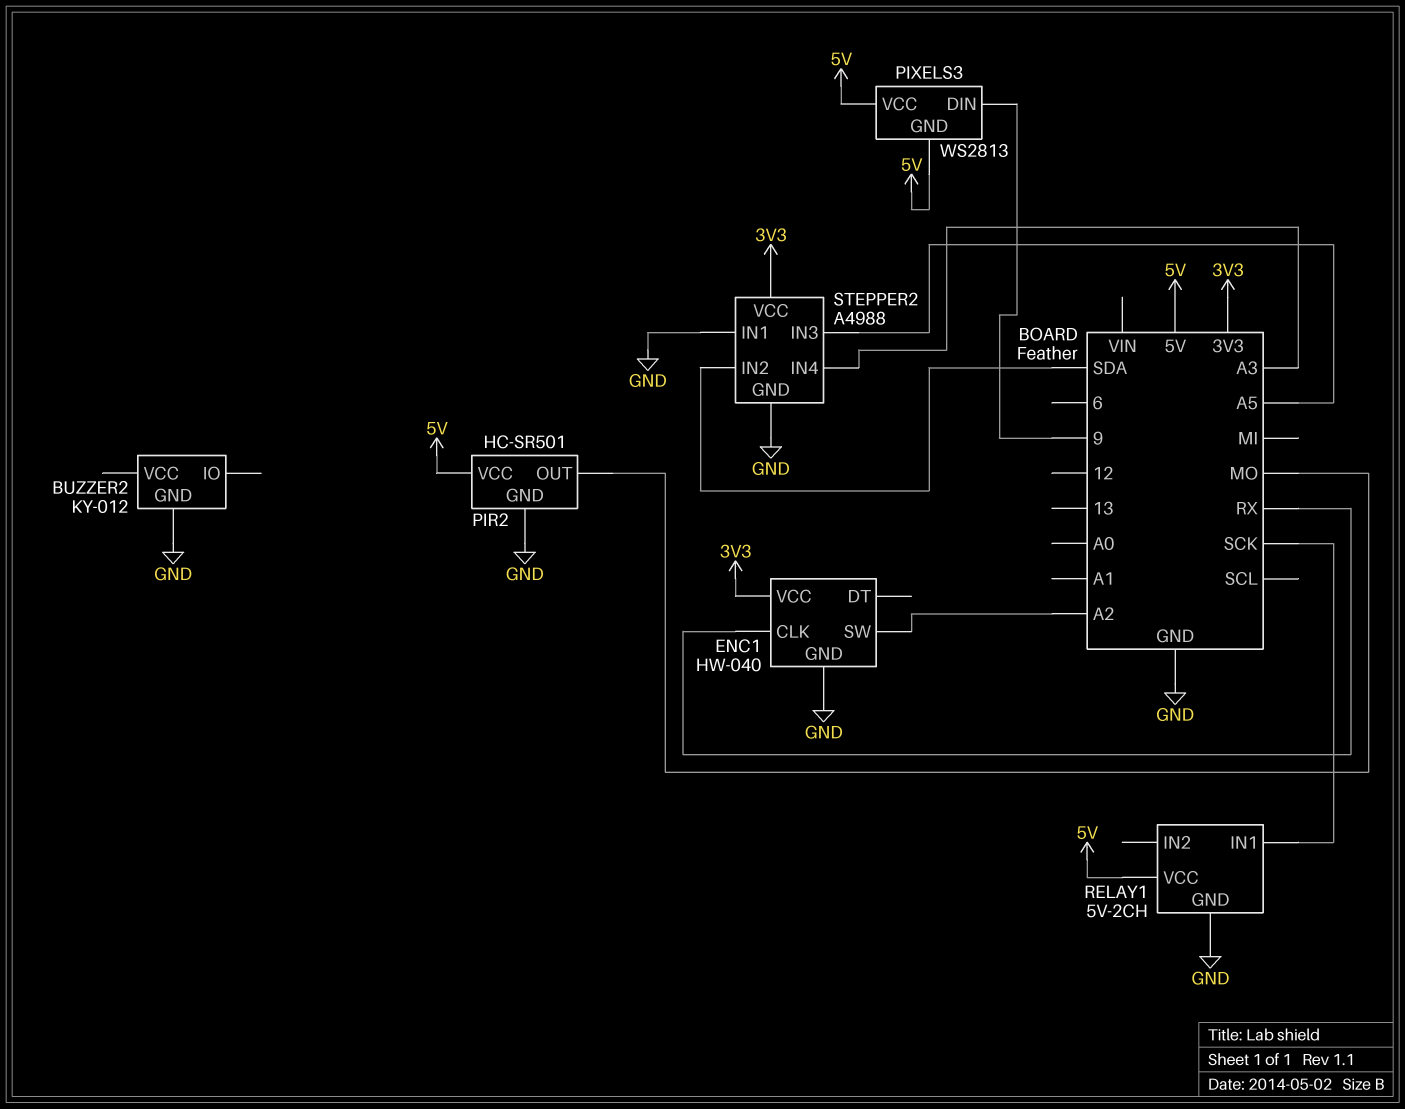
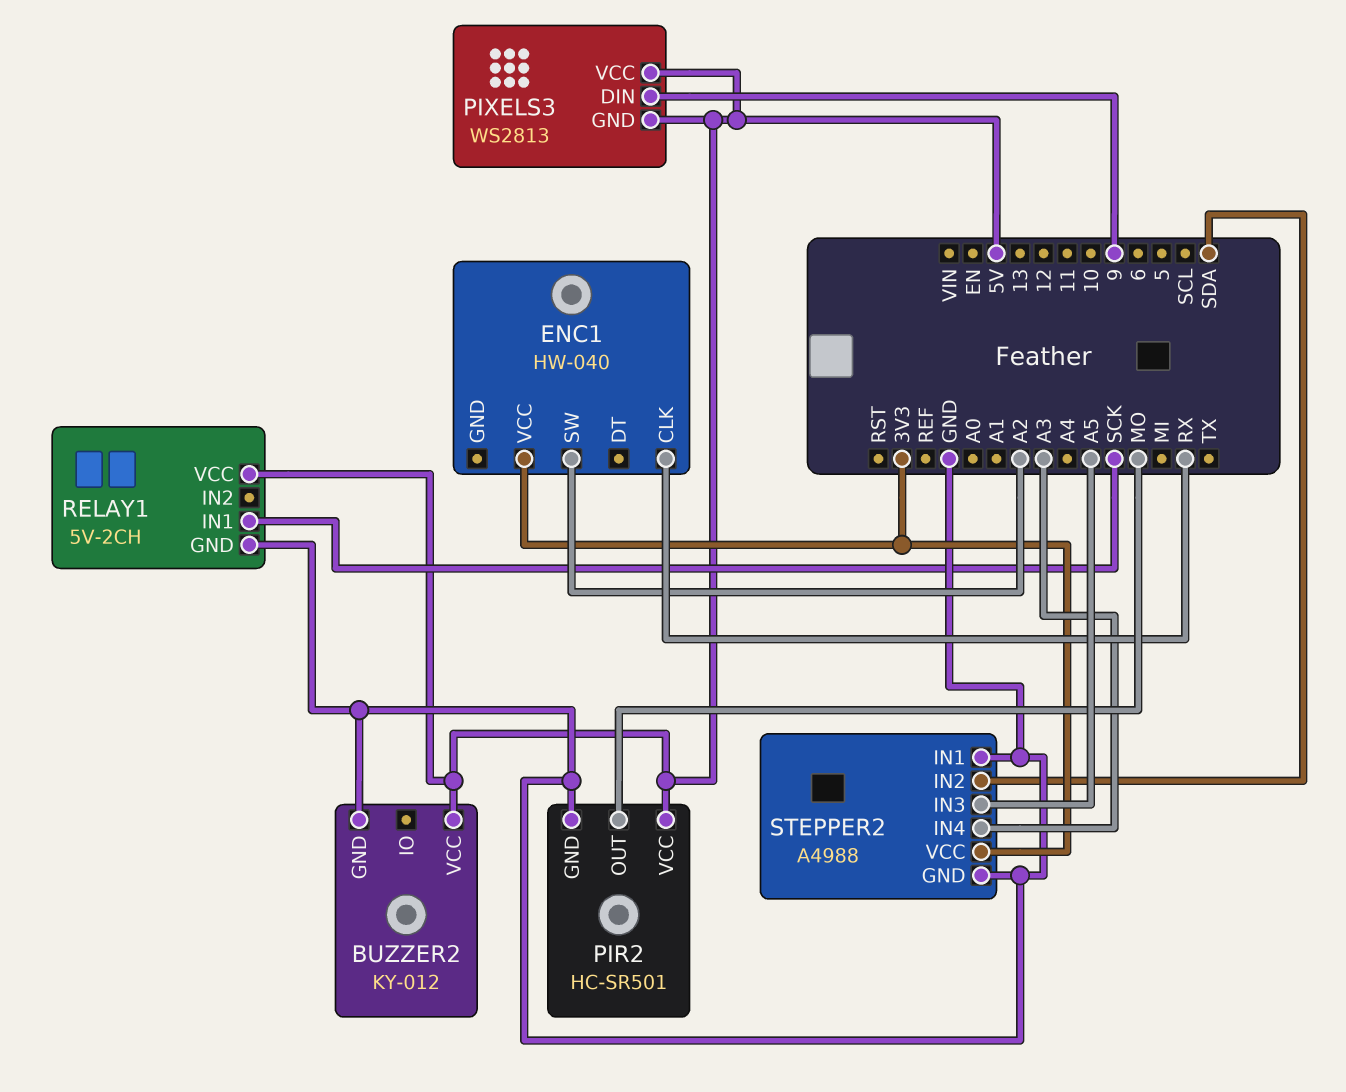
BUZZER2 pin VCC: none -> 5V
ENC1 pin GND: GND -> none

